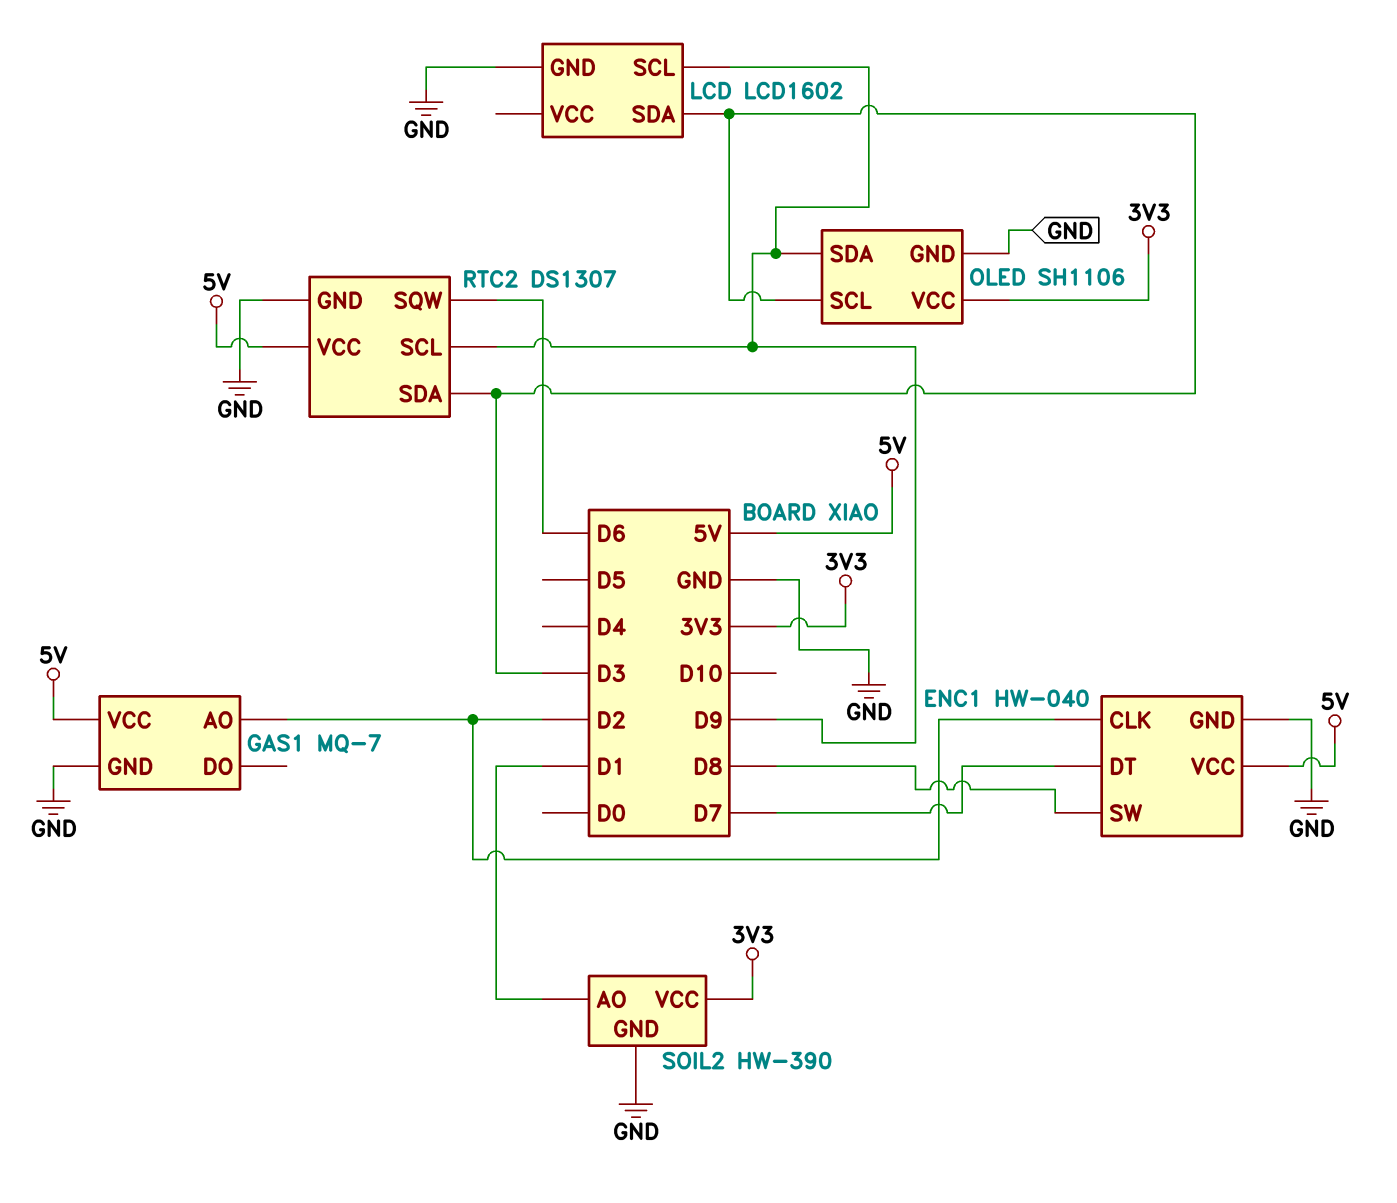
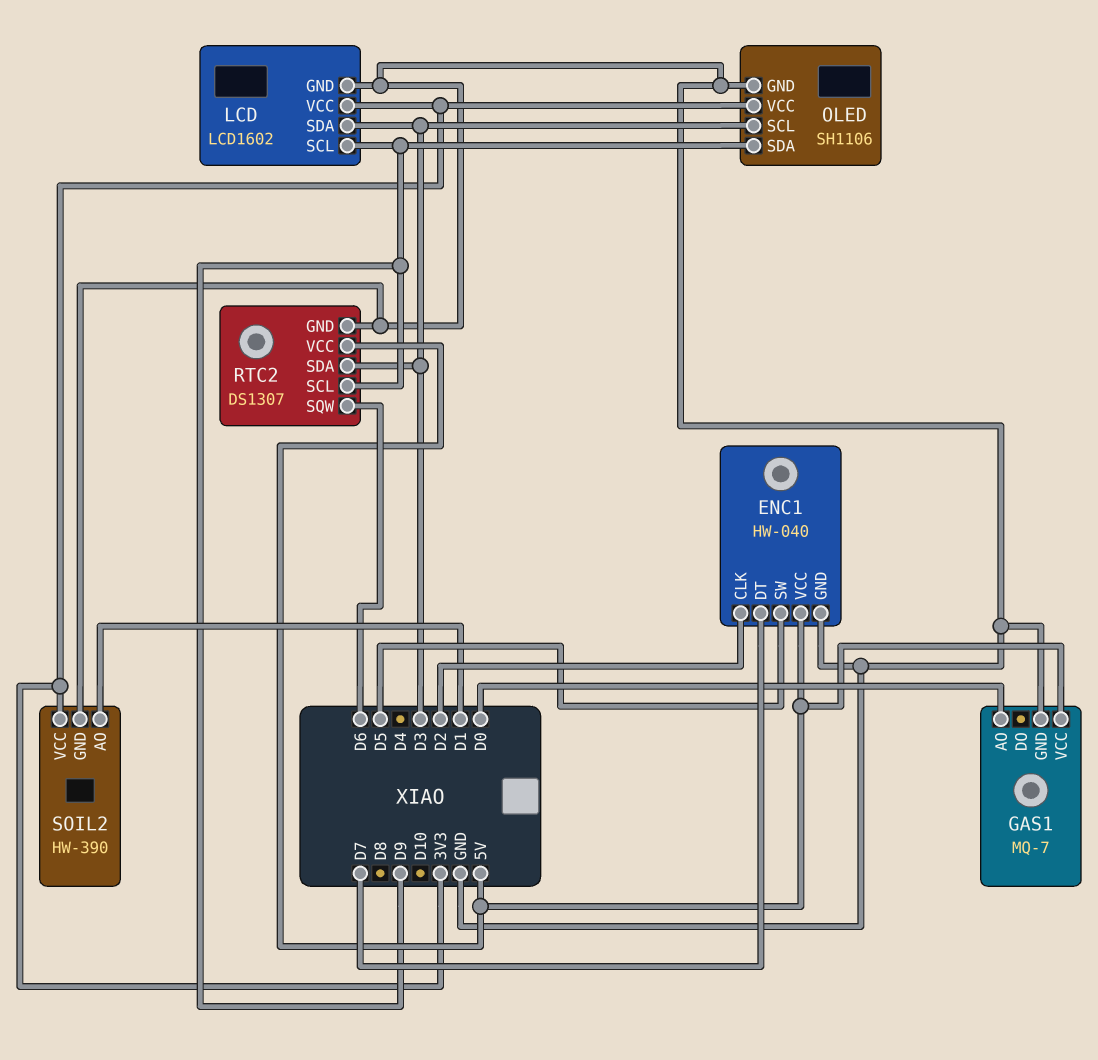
ENC1 pin SW: D8 -> D5
GAS1 pin AO: D2 -> D0
LCD pin VCC: none -> 3V3

